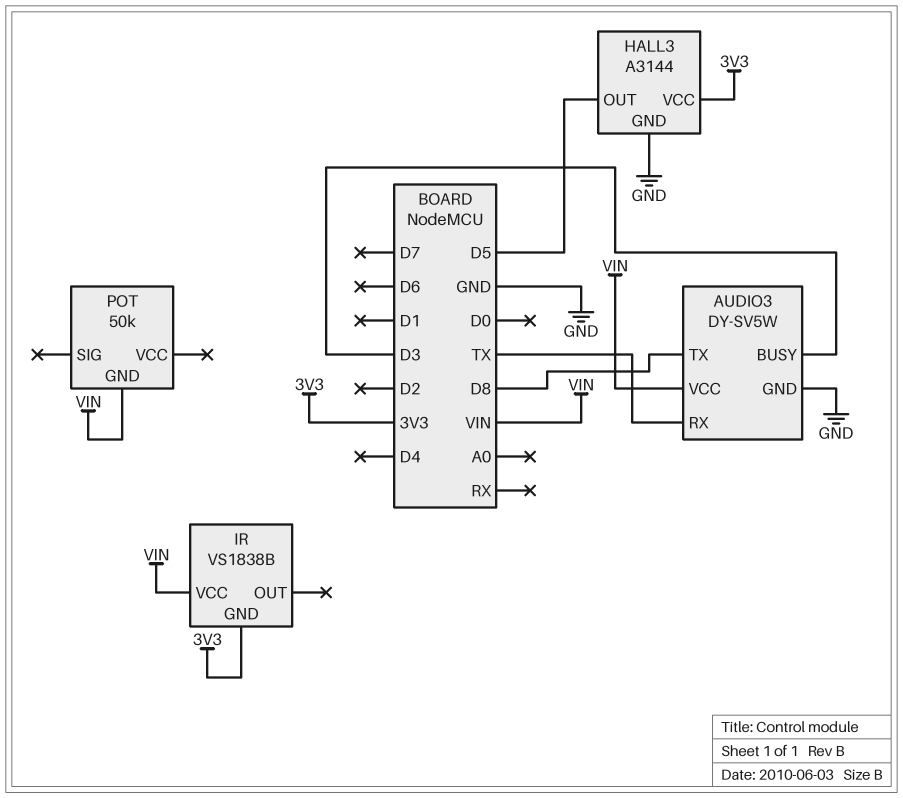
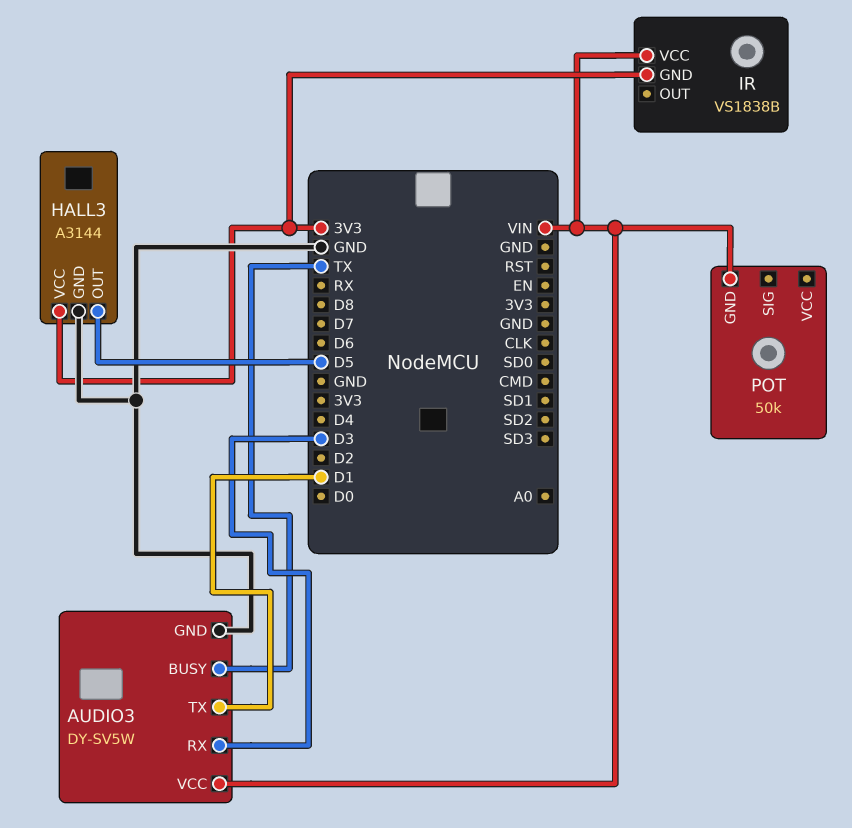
AUDIO3 pin BUSY: D3 -> TX
AUDIO3 pin RX: TX -> D3
AUDIO3 pin TX: D8 -> D1

